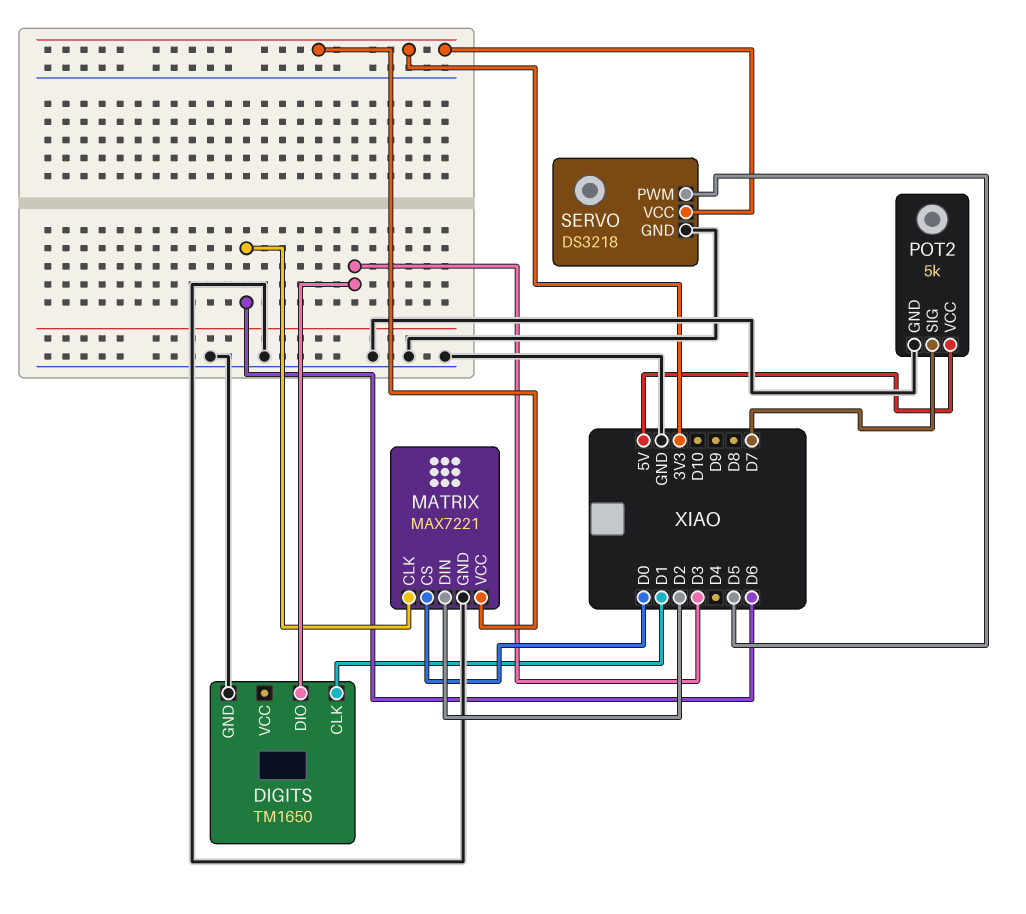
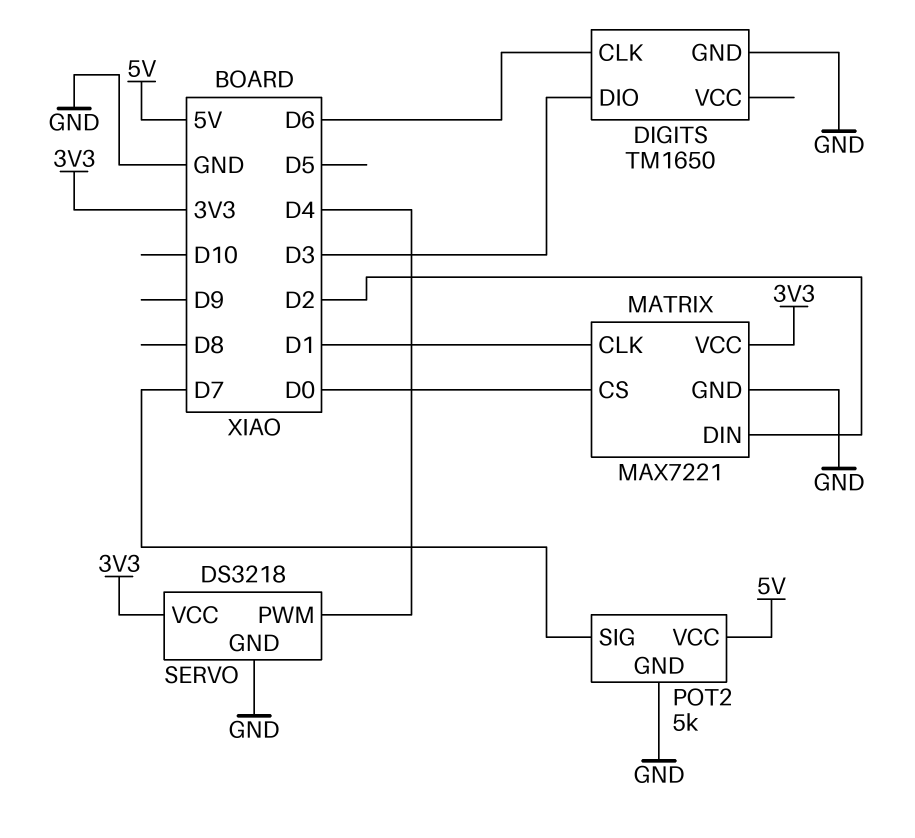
DIGITS pin CLK: D1 -> D6
MATRIX pin CLK: D6 -> D1
SERVO pin PWM: D5 -> D4

